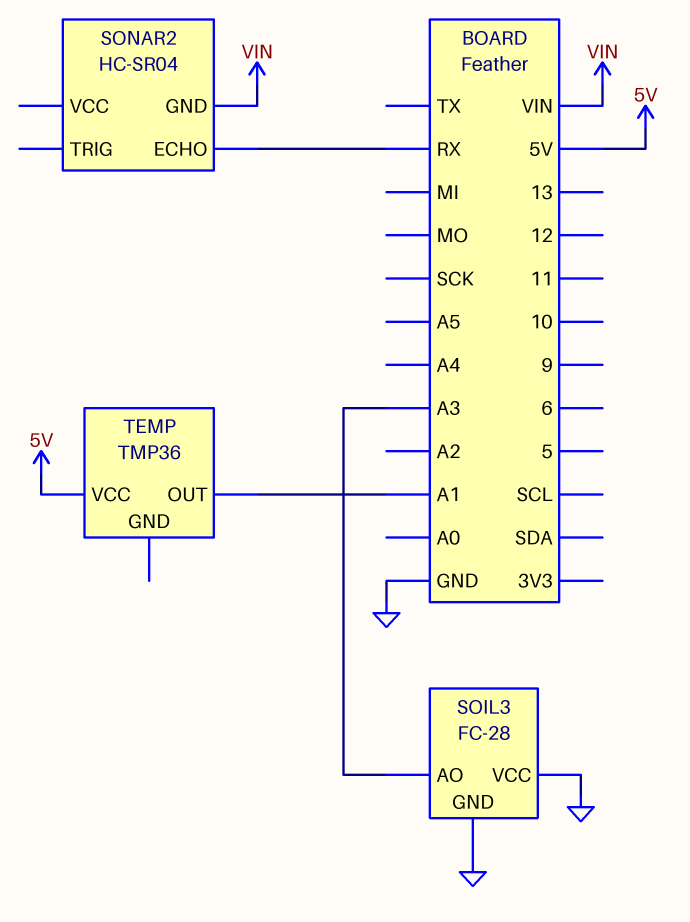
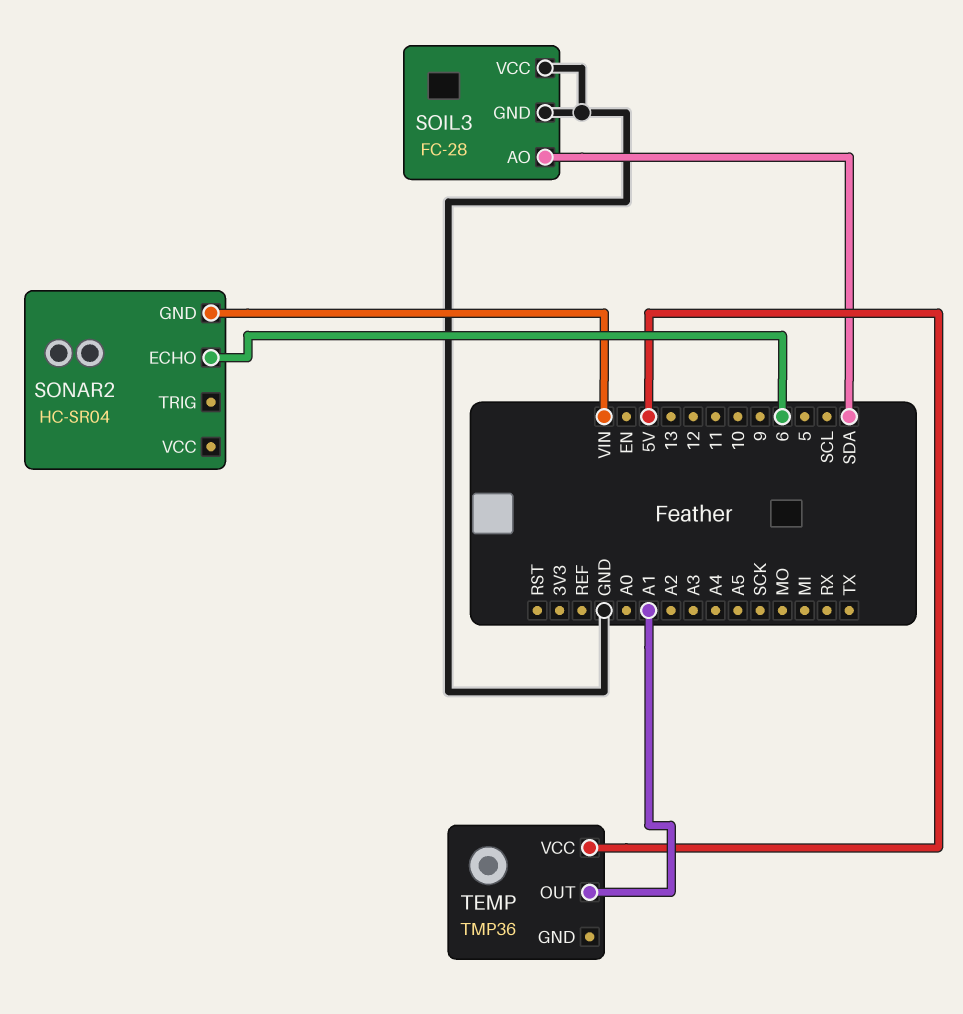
SOIL3 pin AO: A3 -> SDA
SONAR2 pin ECHO: RX -> 6

